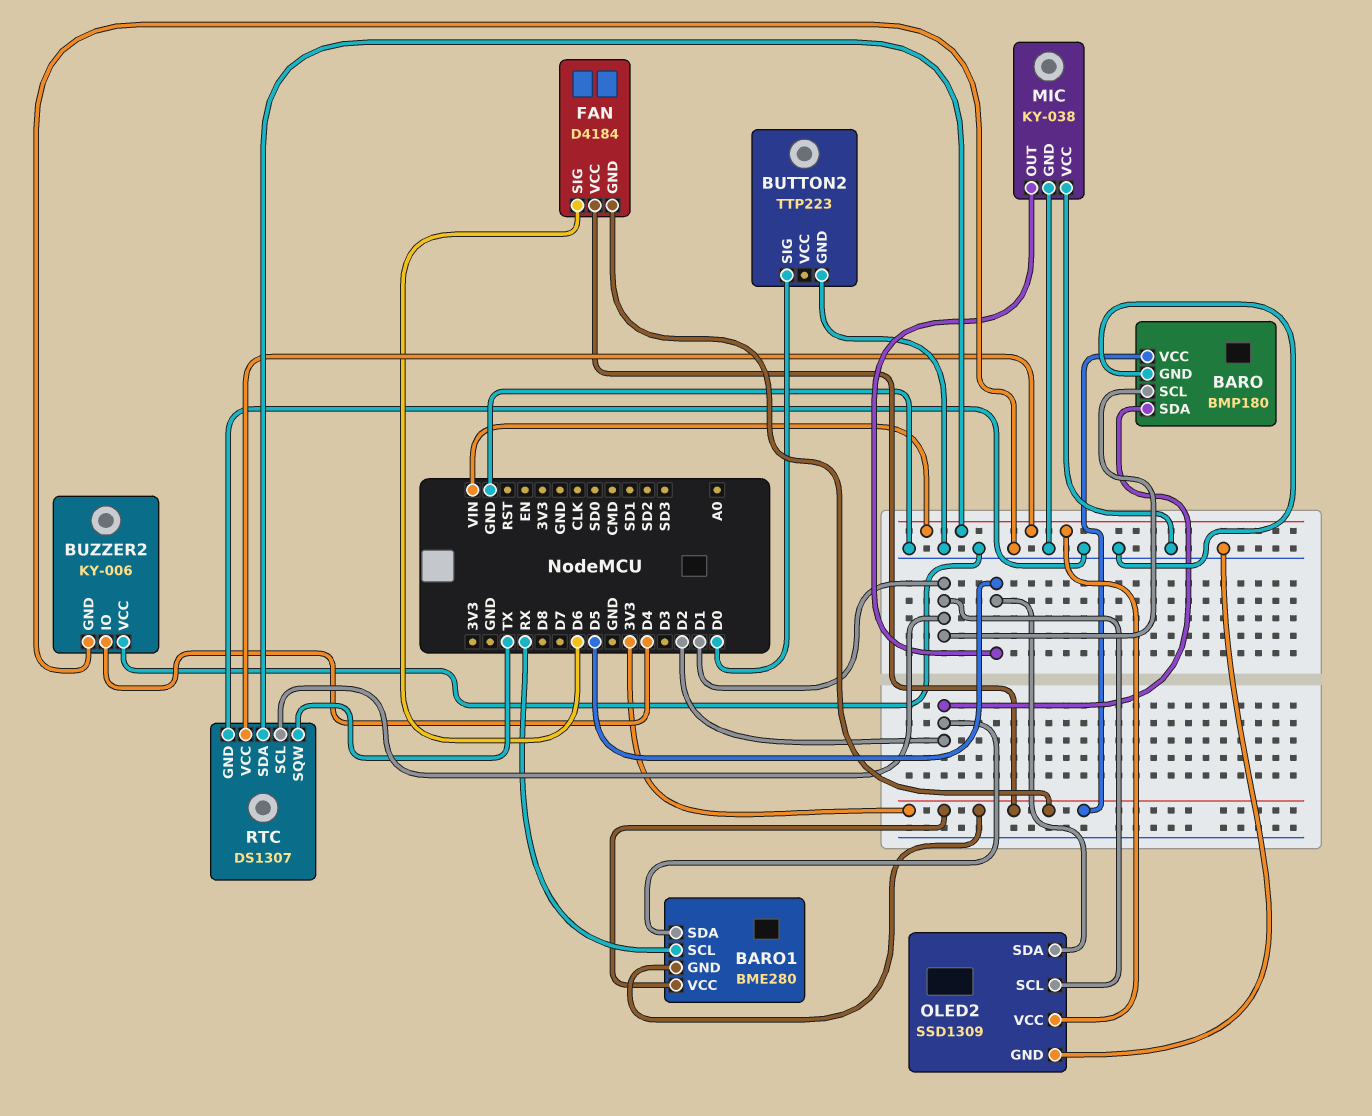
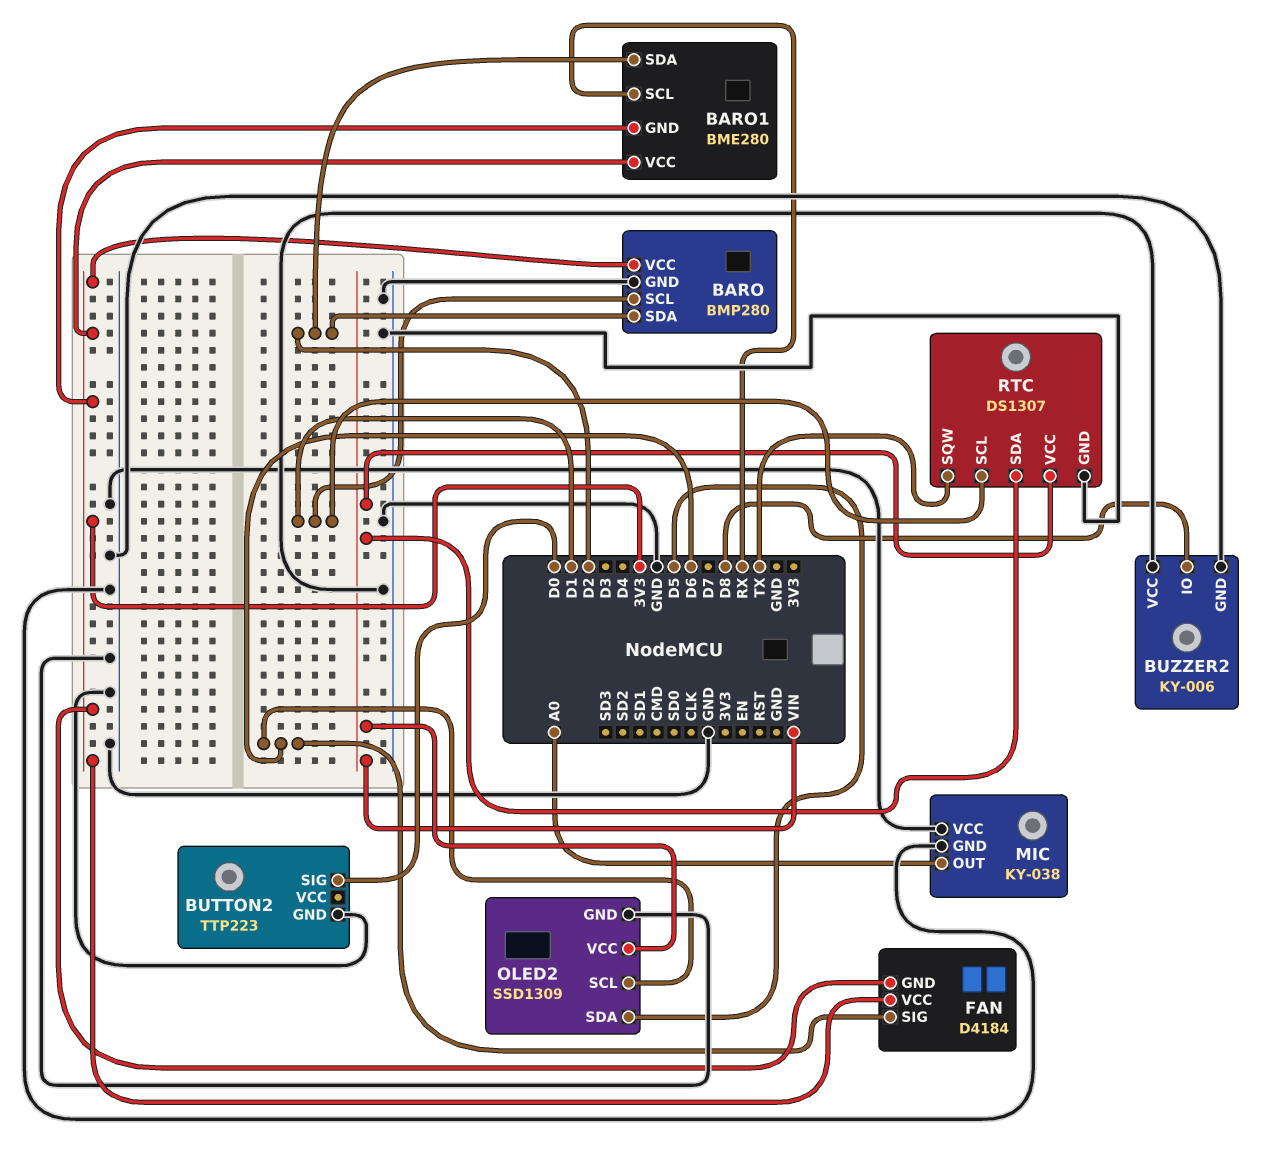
BARO: BMP180 -> BMP280
BUZZER2 pin IO: D4 -> D8
MIC pin OUT: D5 -> A0
OLED2 pin SCL: D1 -> D6

